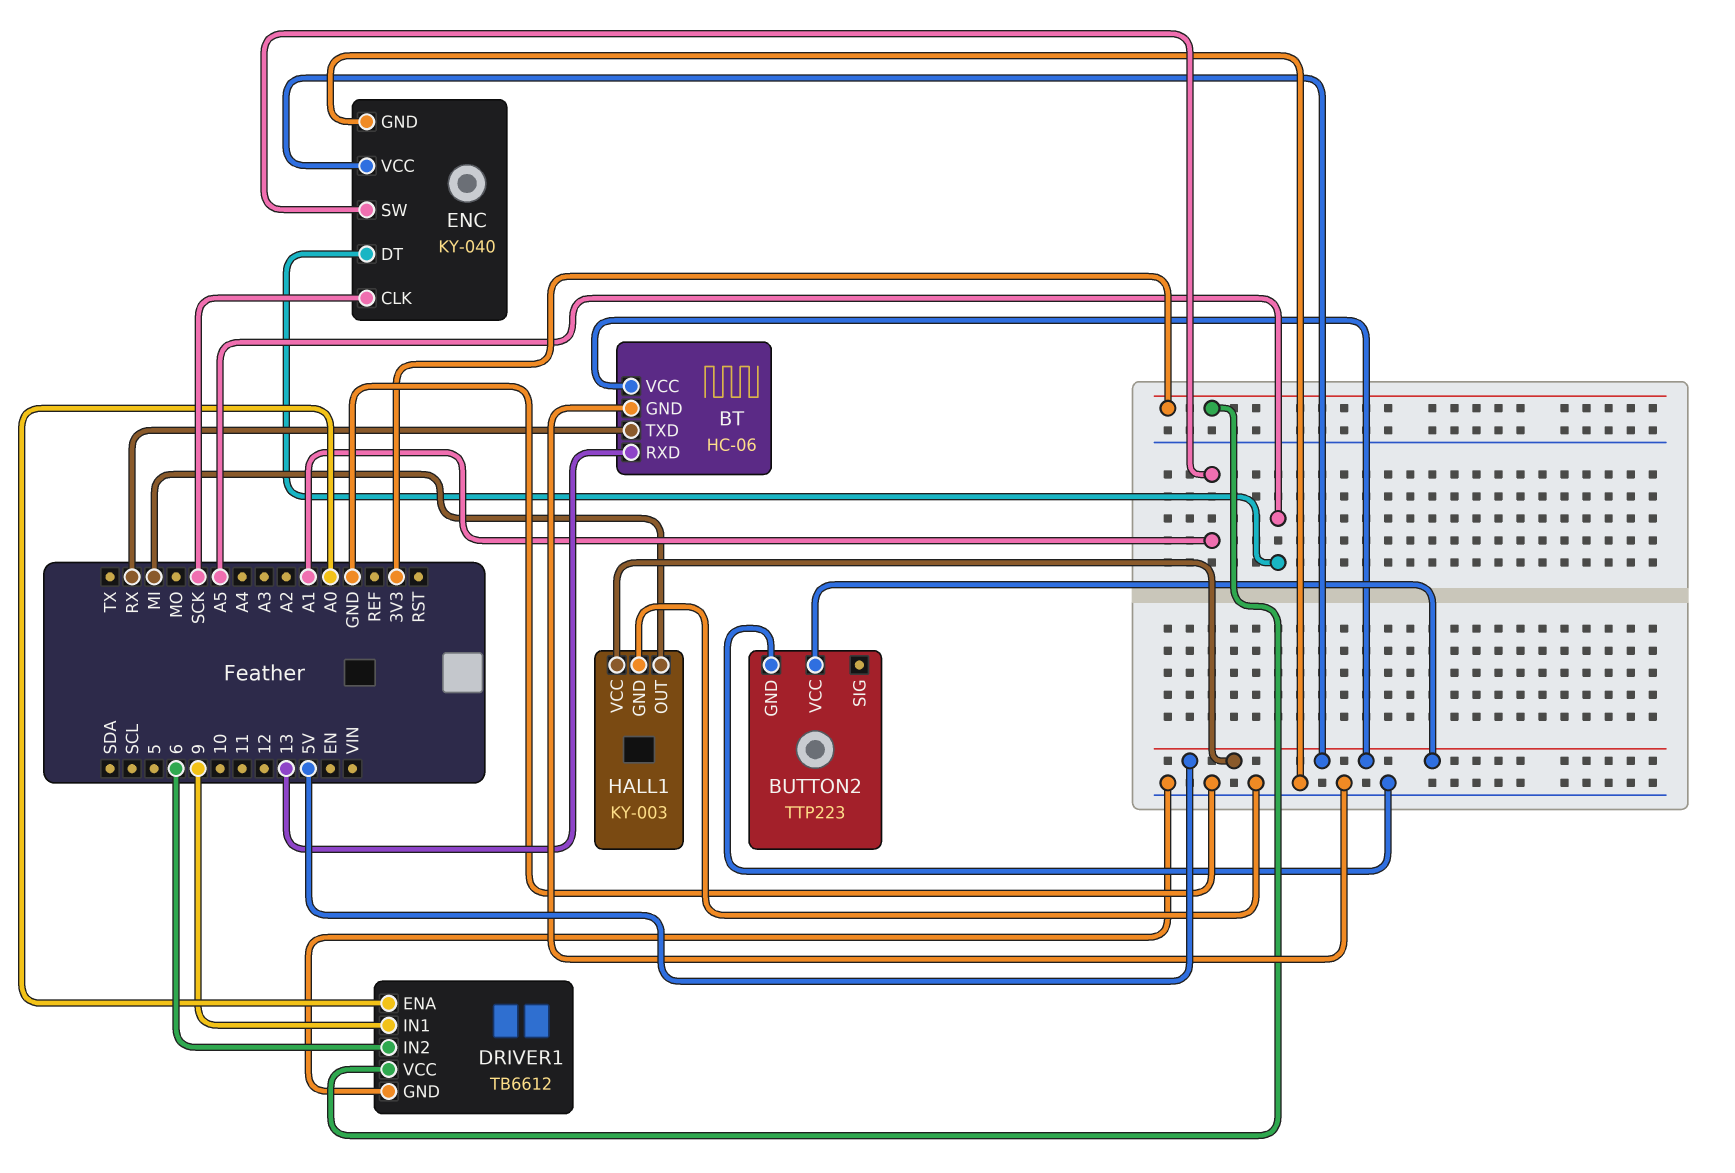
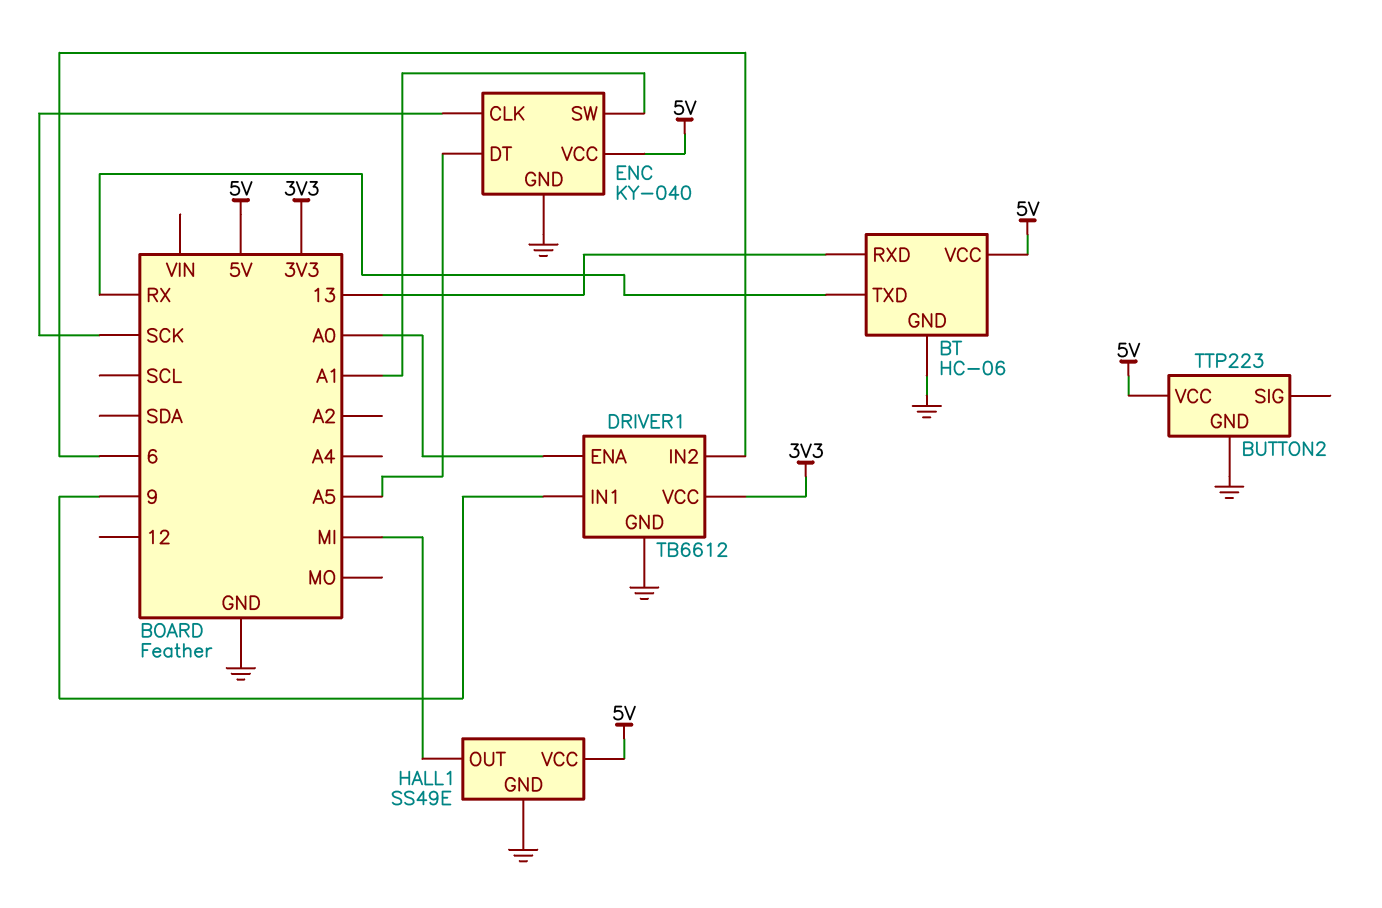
HALL1: KY-003 -> SS49E

